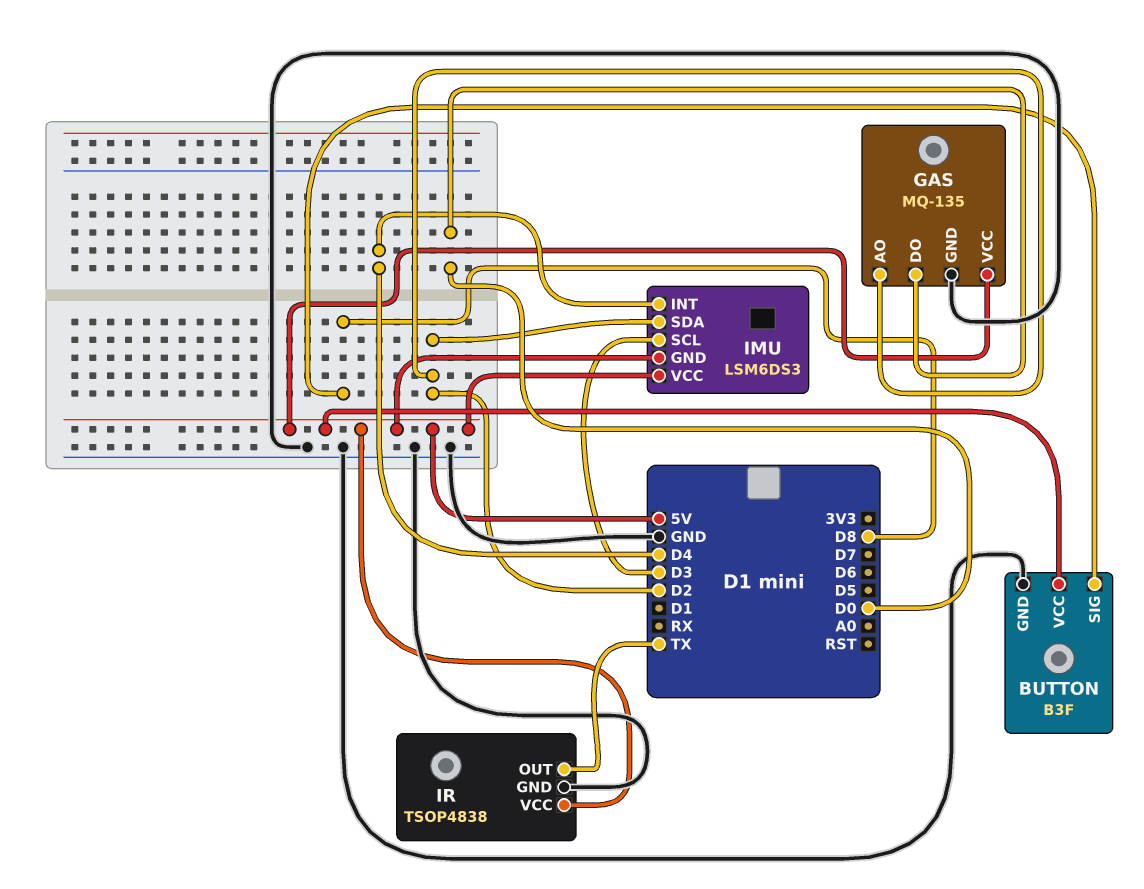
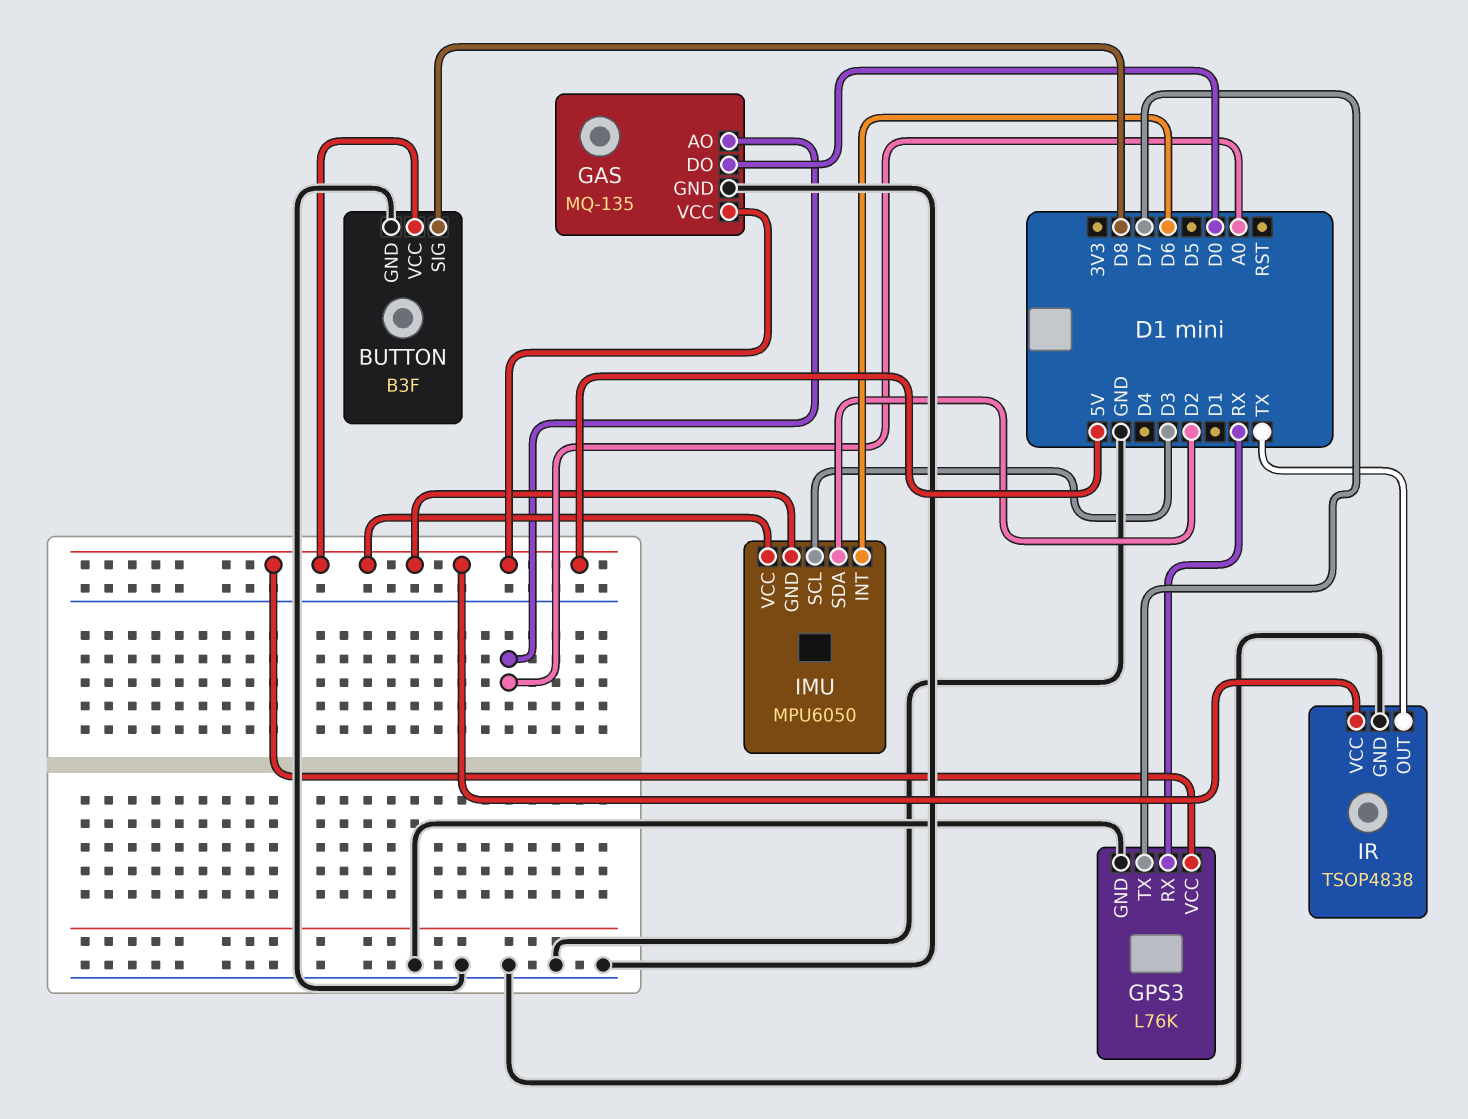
GAS pin AO: D2 -> A0
GPS3: none -> L76K
GPS3 pin GND: none -> GND
GPS3 pin RX: none -> RX
GPS3 pin TX: none -> D7
GPS3 pin VCC: none -> 5V
IMU: LSM6DS3 -> MPU6050
IMU pin INT: D4 -> D6

